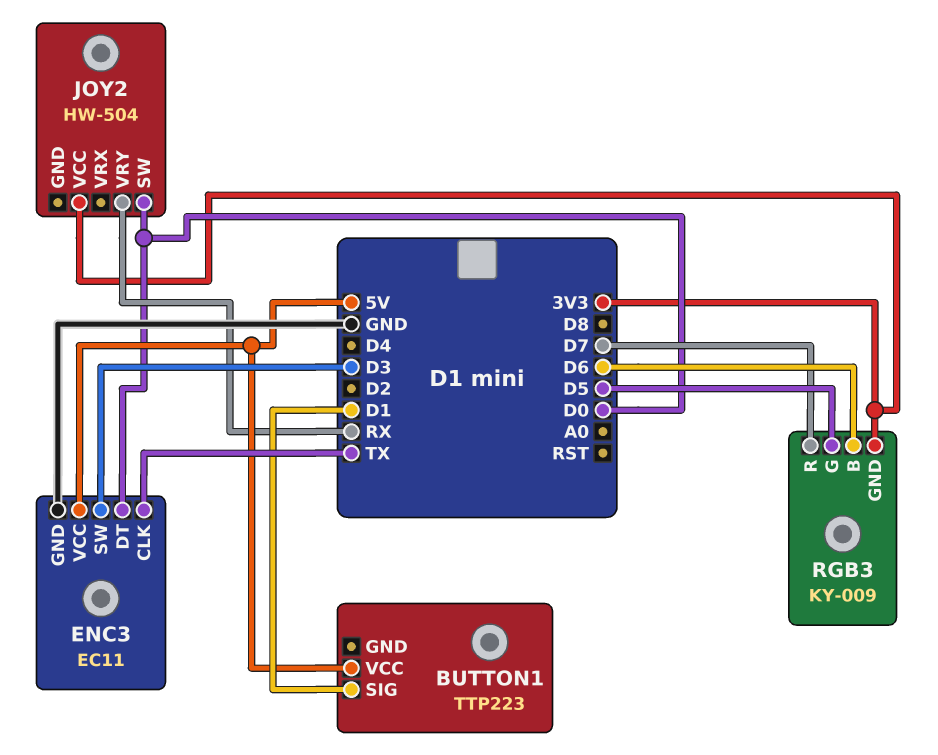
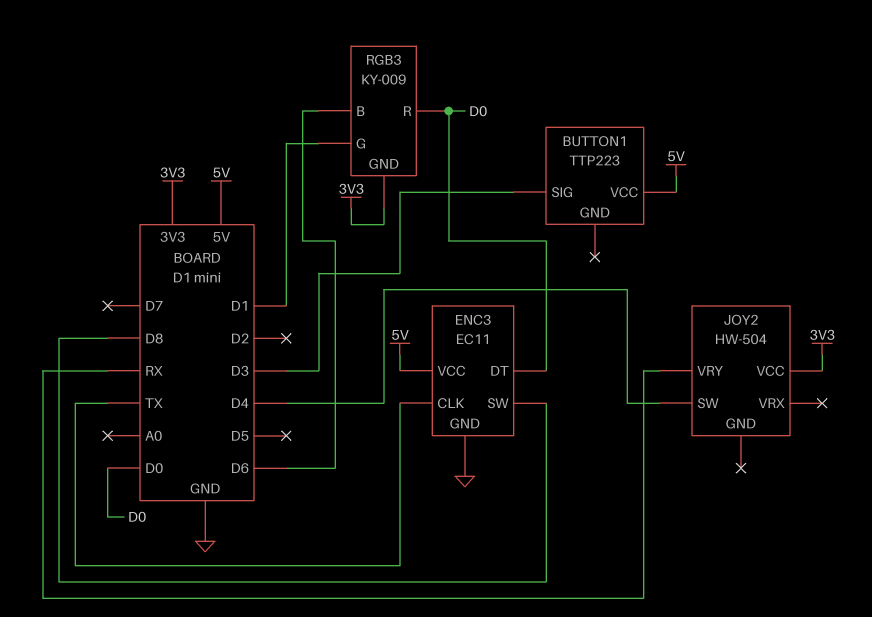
BUTTON1 pin SIG: D1 -> D3
ENC3 pin SW: D3 -> D8
JOY2 pin SW: D0 -> D4
RGB3 pin G: D5 -> D1
RGB3 pin R: D7 -> D0

